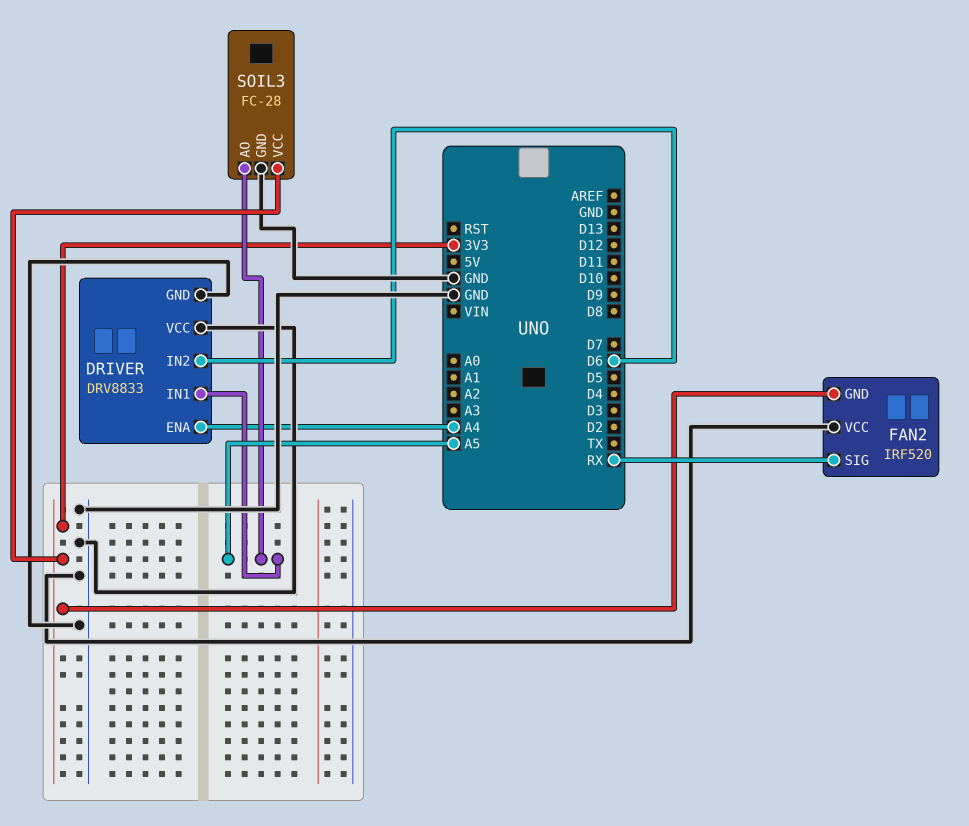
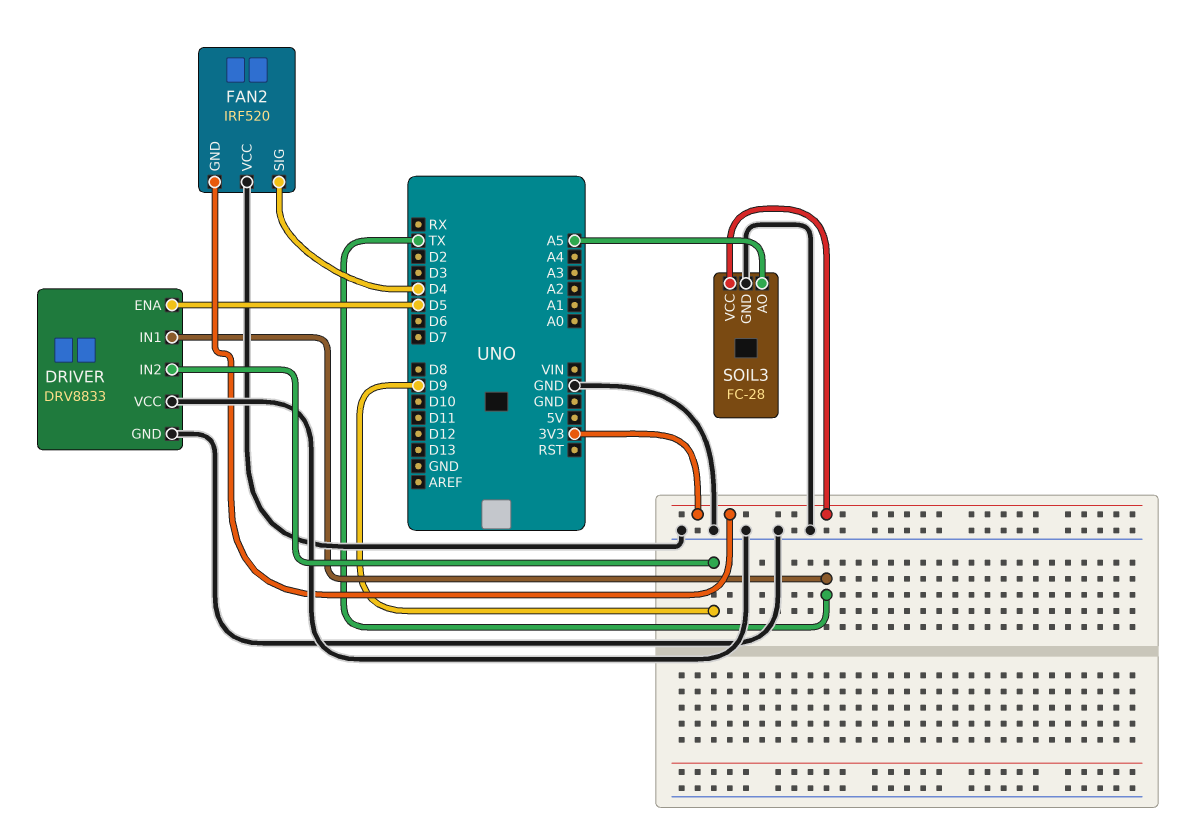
DRIVER pin ENA: A4 -> D5
DRIVER pin IN1: A5 -> TX
DRIVER pin IN2: D6 -> D9
FAN2 pin SIG: RX -> D4

